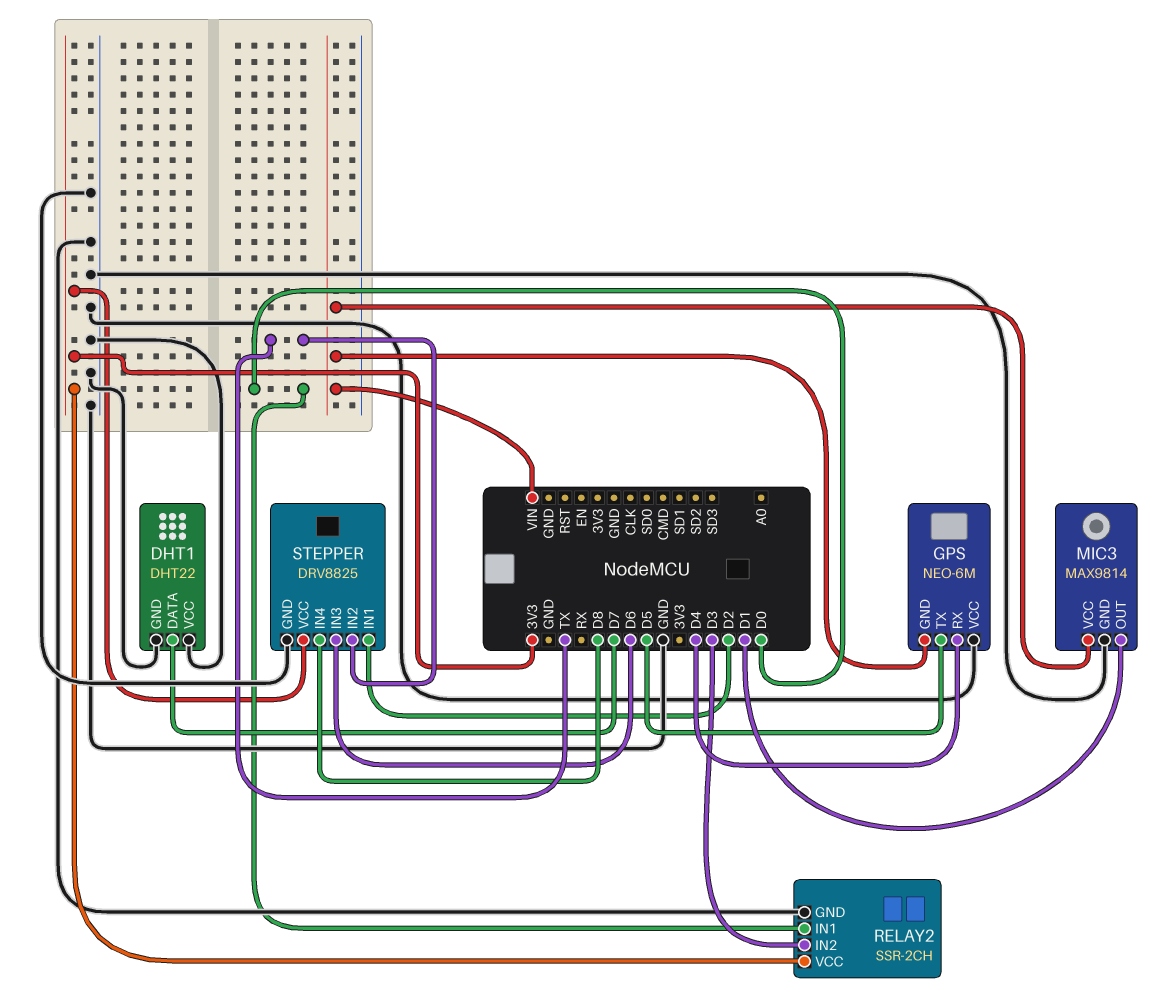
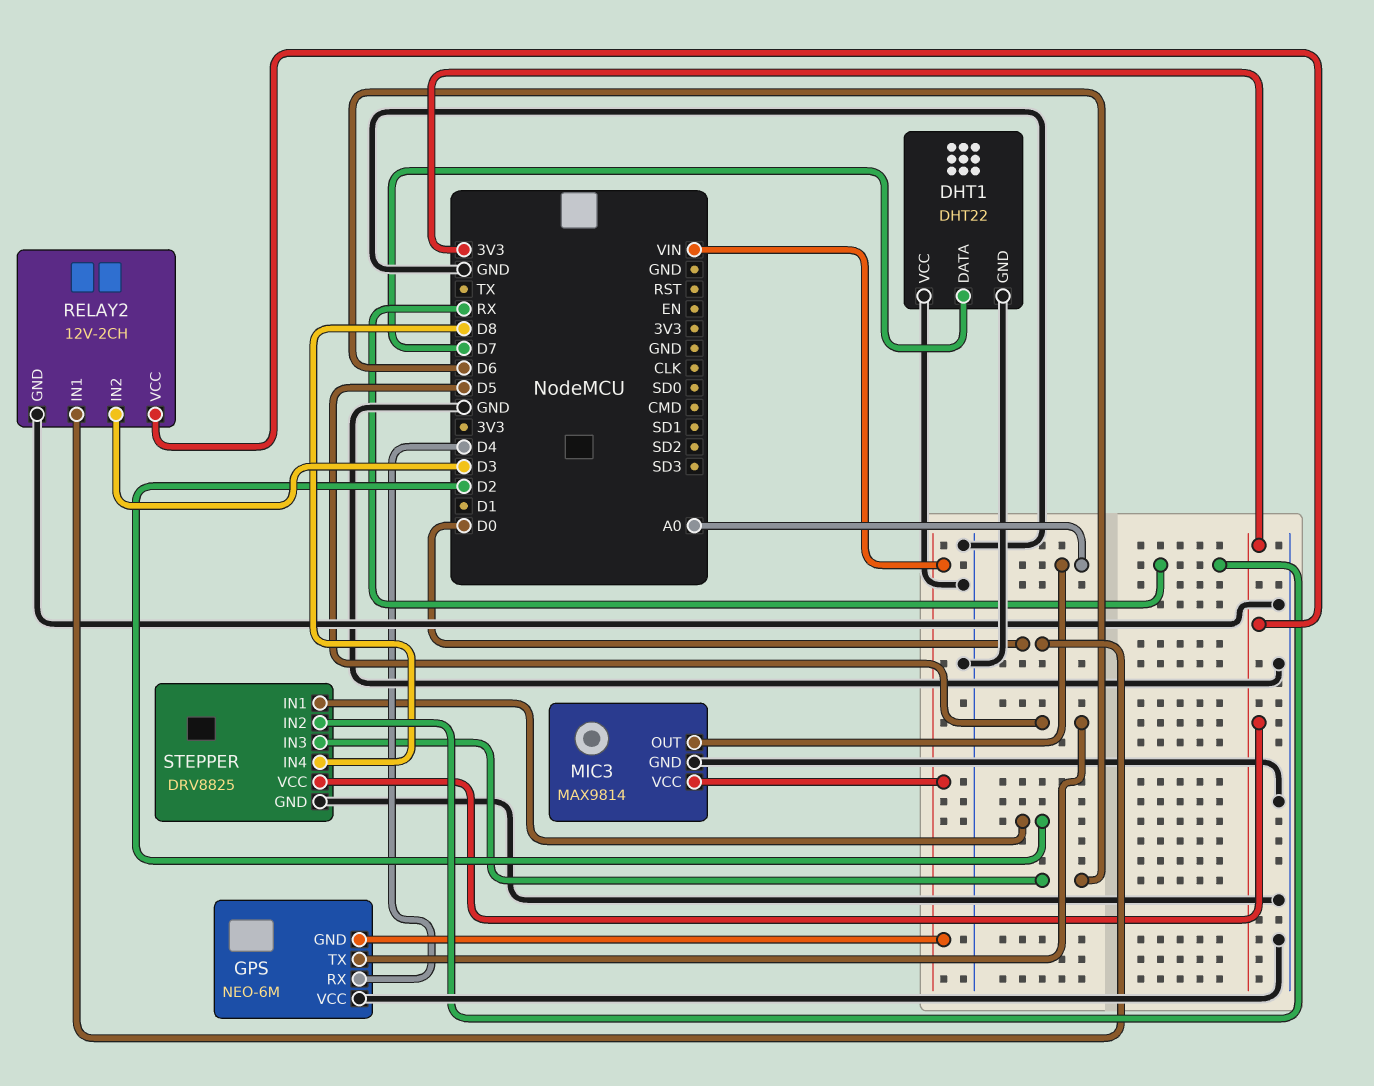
MIC3 pin OUT: D1 -> A0
RELAY2: SSR-2CH -> 12V-2CH
STEPPER pin IN2: TX -> RX

